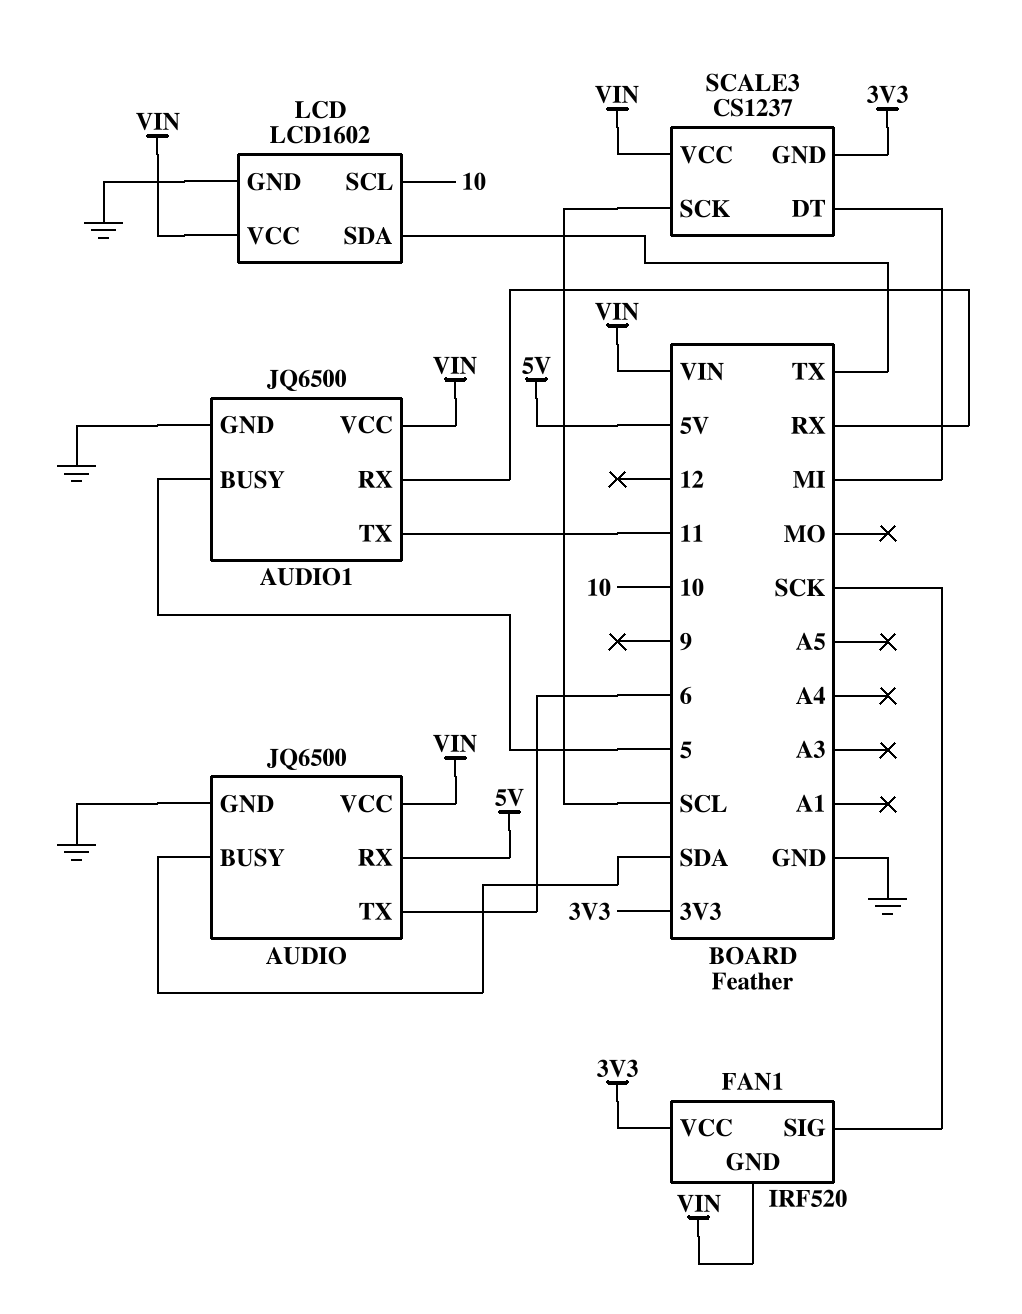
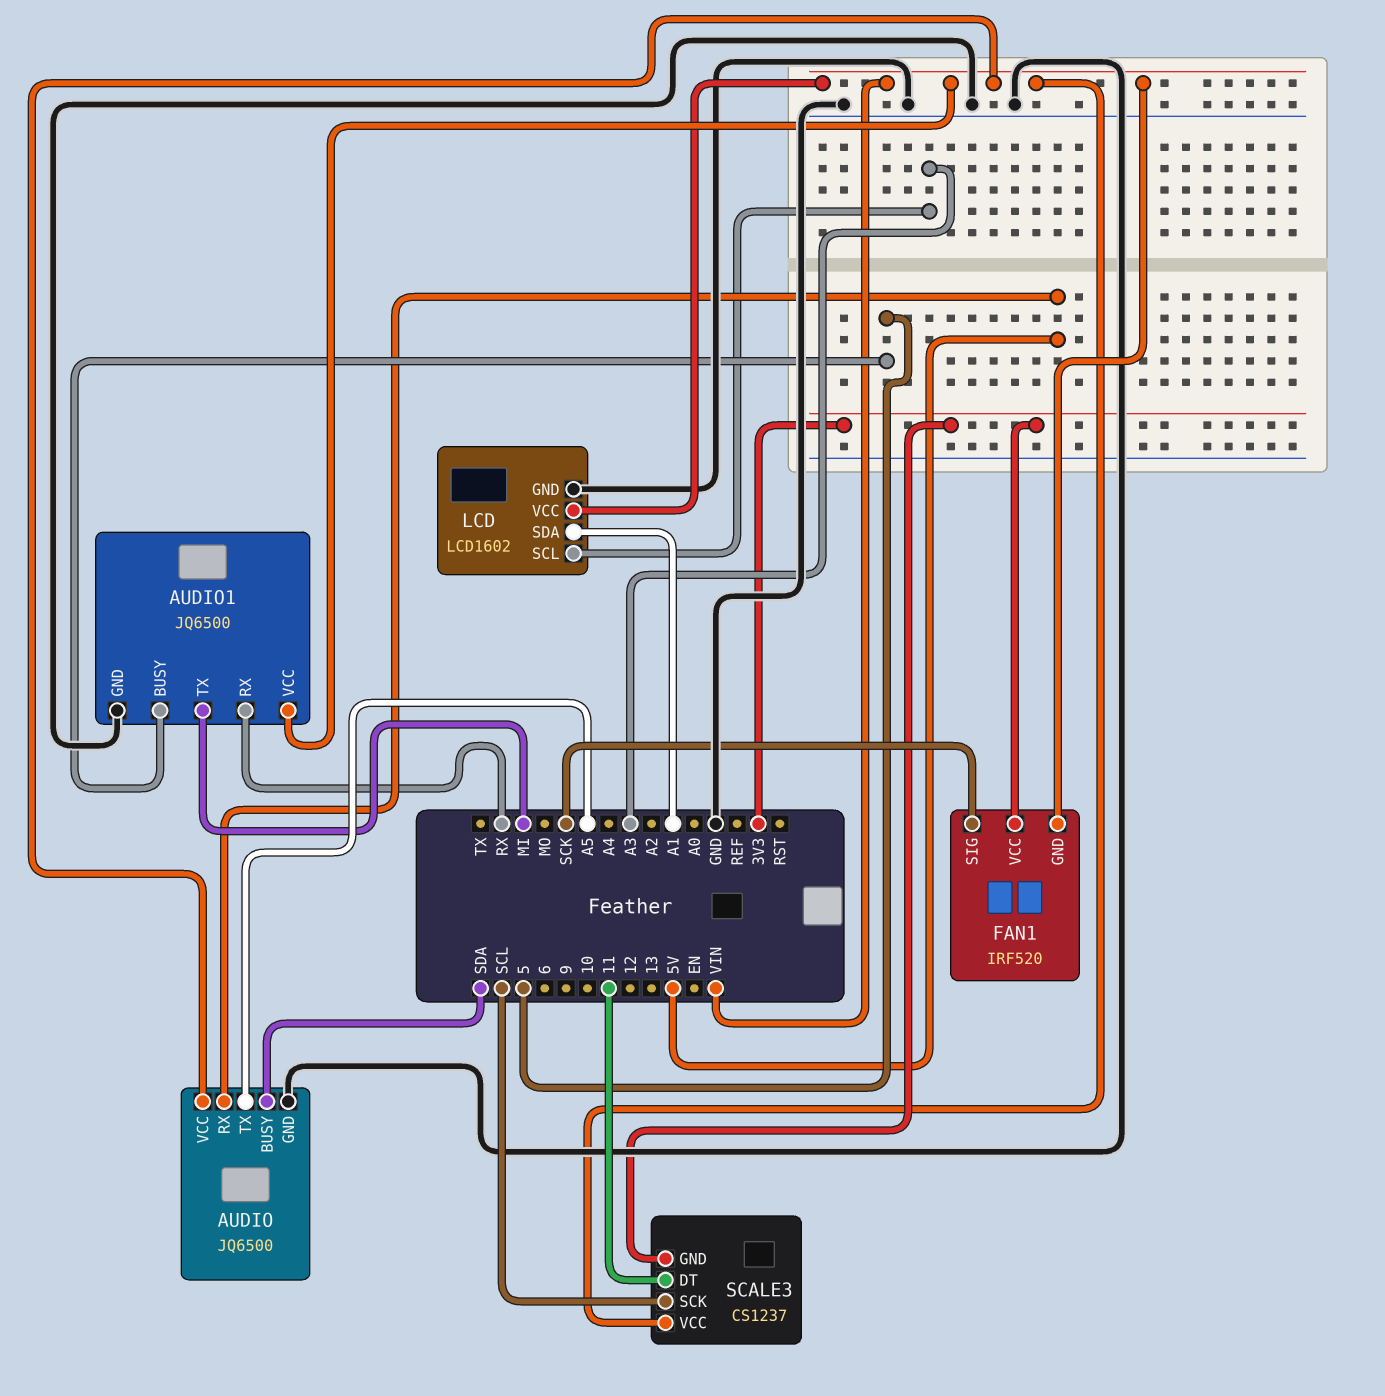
AUDIO pin TX: 6 -> A5
AUDIO1 pin TX: 11 -> MI
LCD pin SCL: 10 -> A3
LCD pin SDA: TX -> A1
SCALE3 pin DT: MI -> 11

